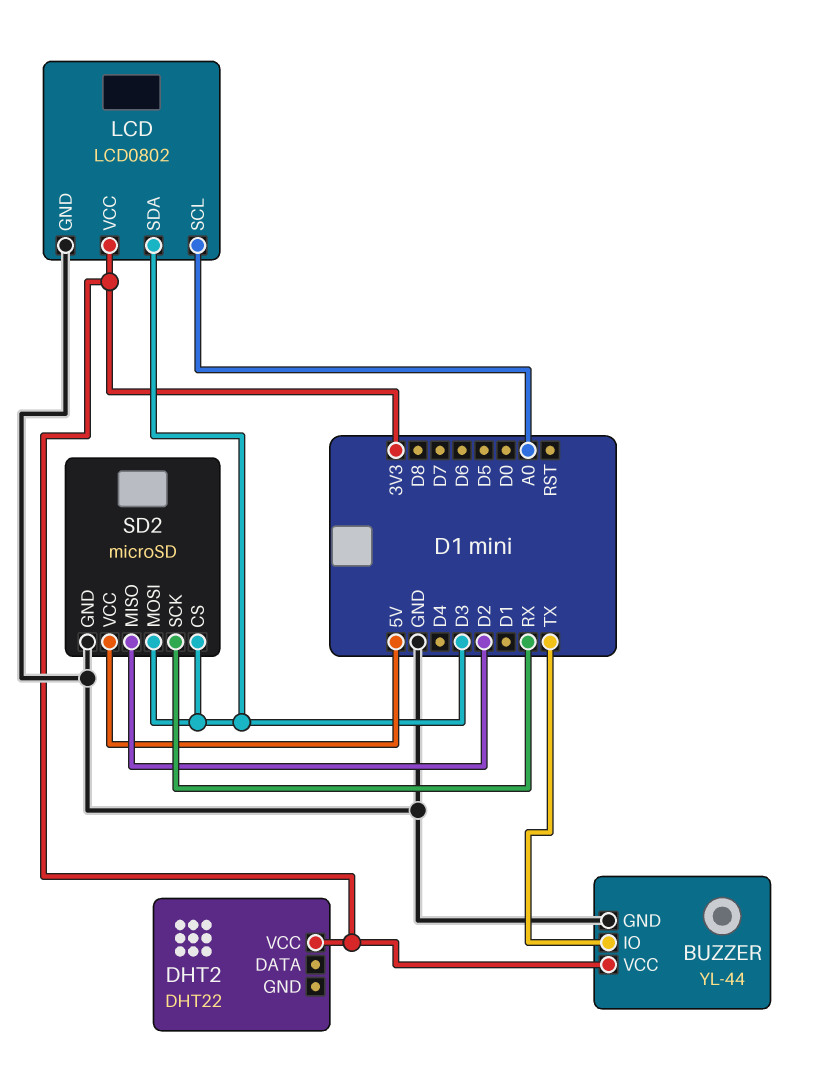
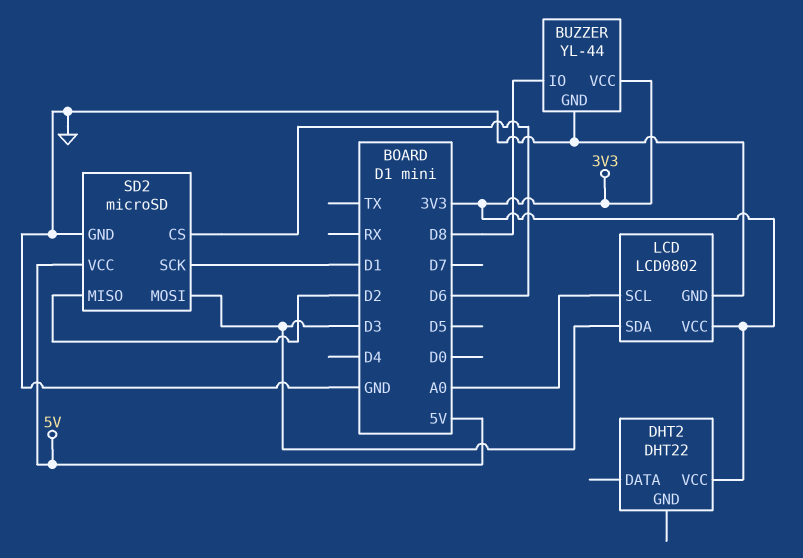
BUZZER pin IO: TX -> D8
SD2 pin CS: D3 -> D6
SD2 pin SCK: RX -> D1

